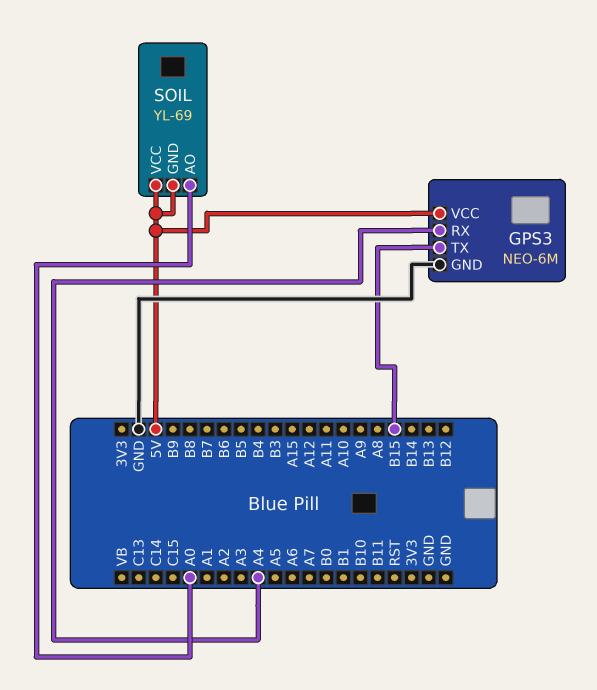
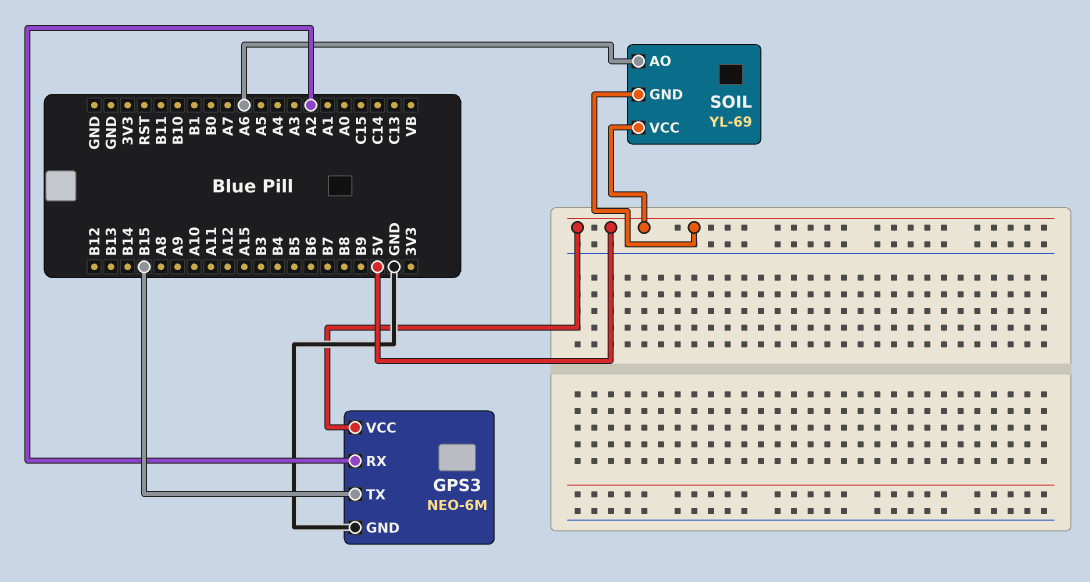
GPS3 pin RX: A4 -> A2
SOIL pin AO: A0 -> A6

